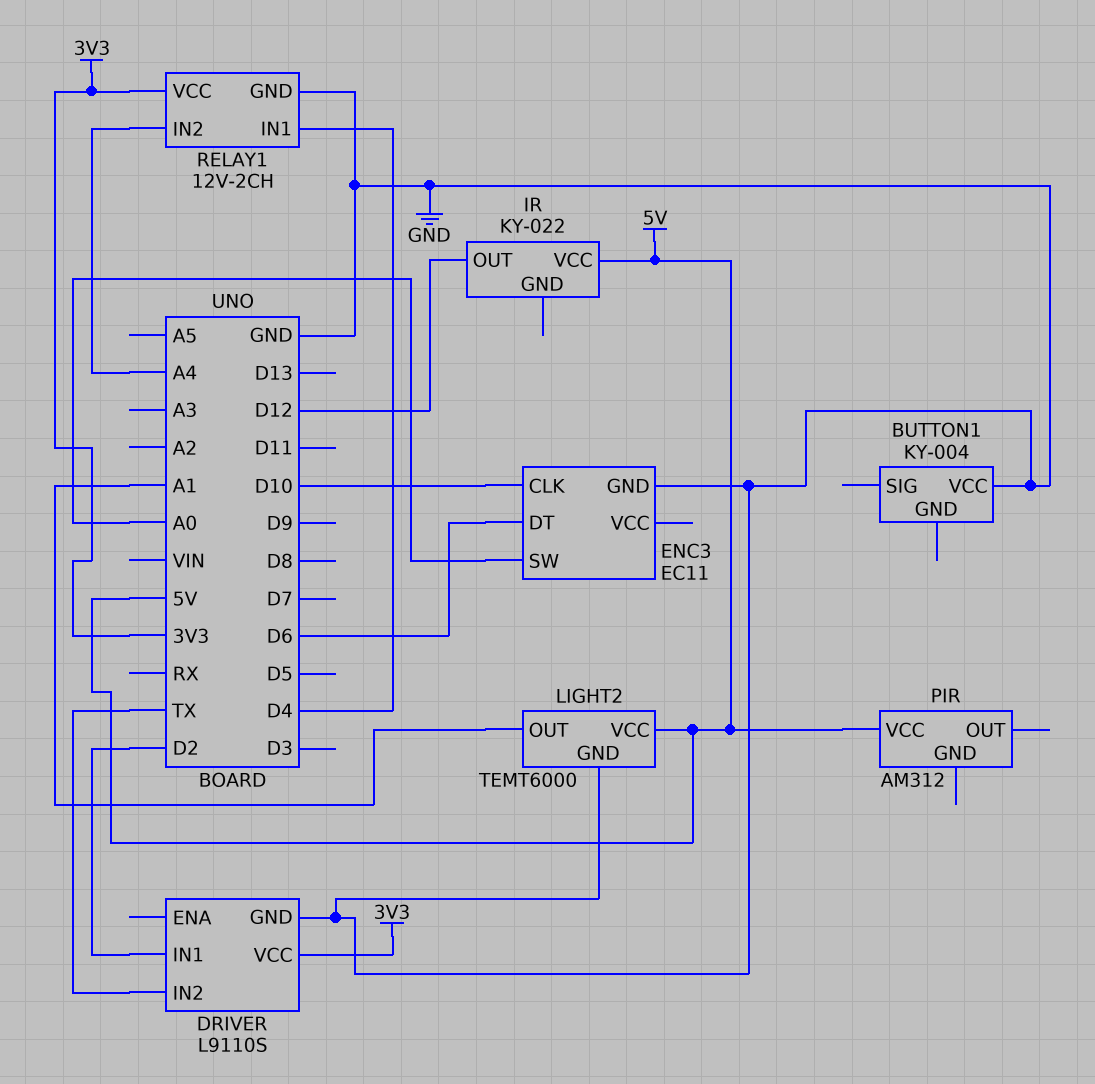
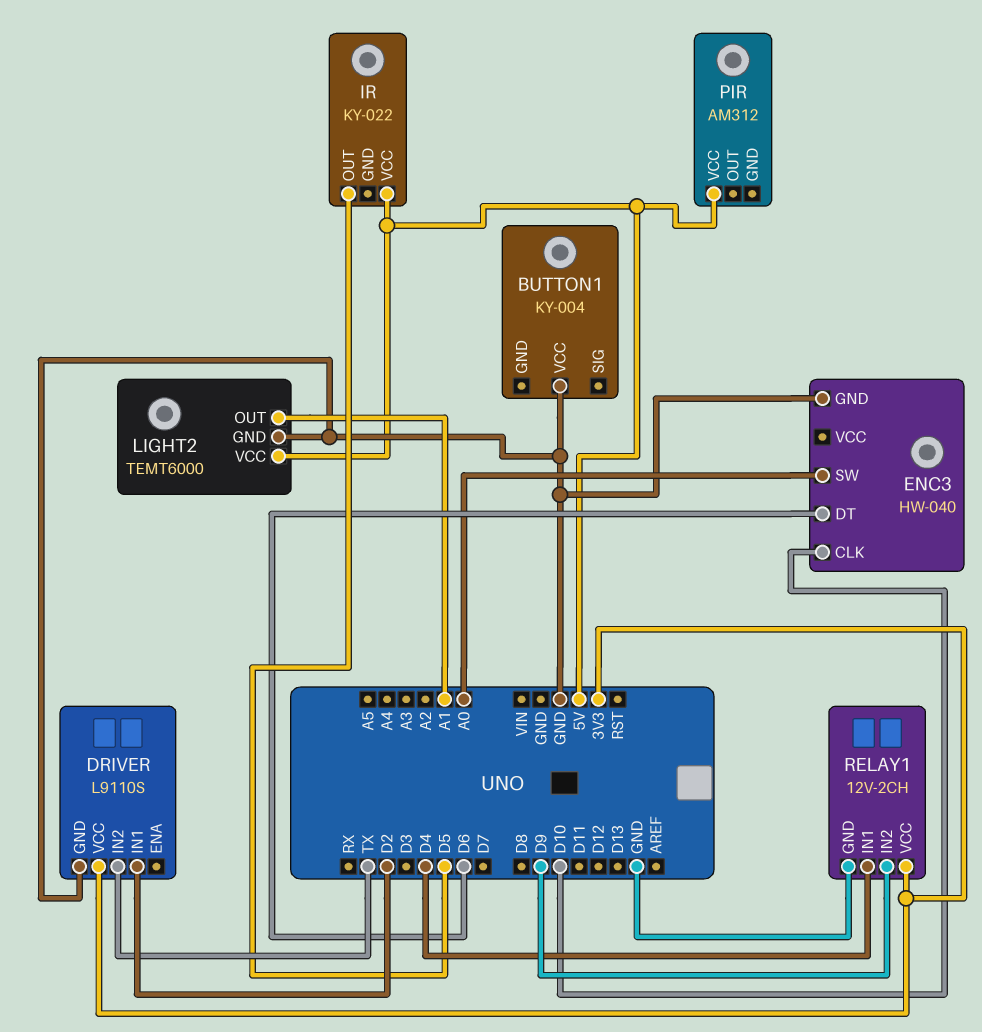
ENC3: EC11 -> HW-040
IR pin OUT: D12 -> D5
RELAY1 pin IN2: A4 -> D9

